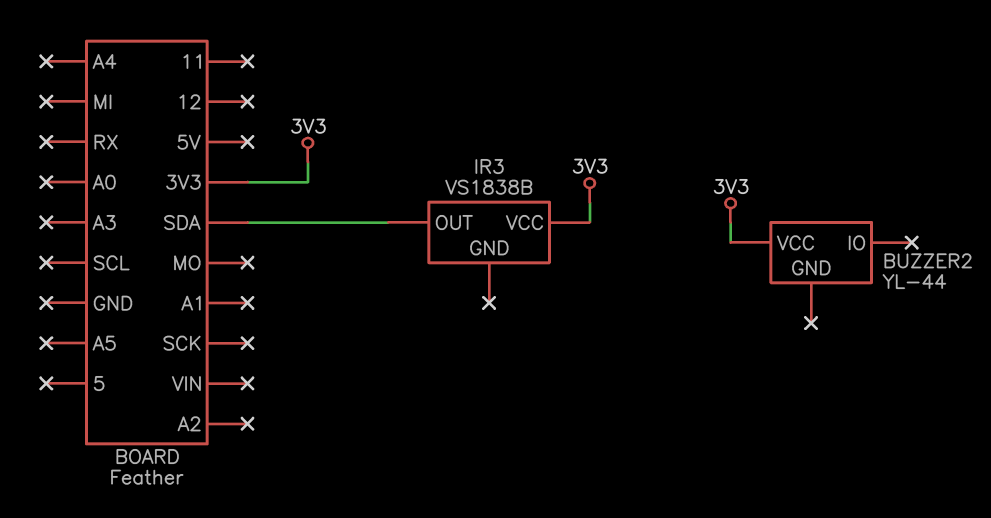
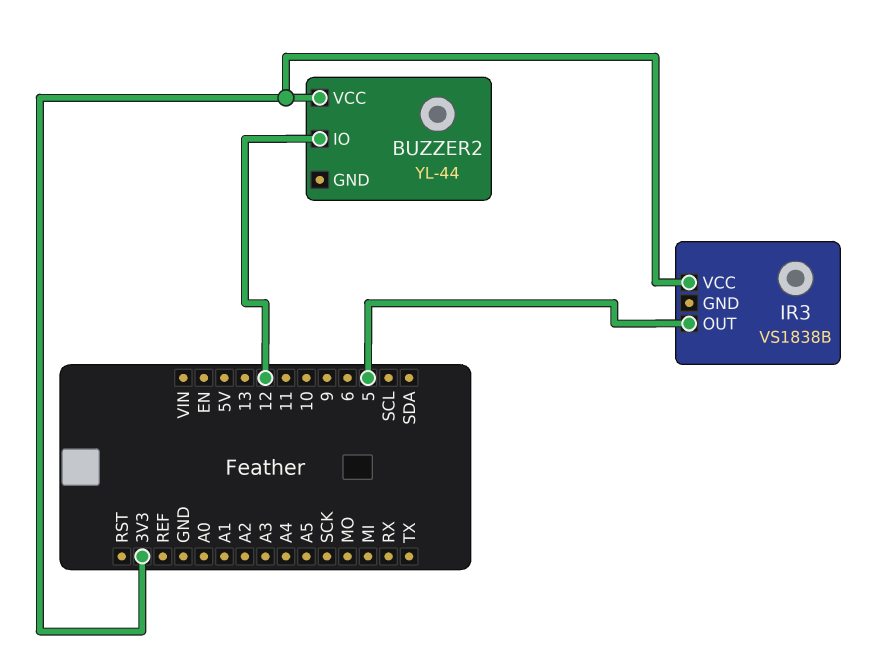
BUZZER2 pin IO: none -> 12
IR3 pin OUT: SDA -> 5

